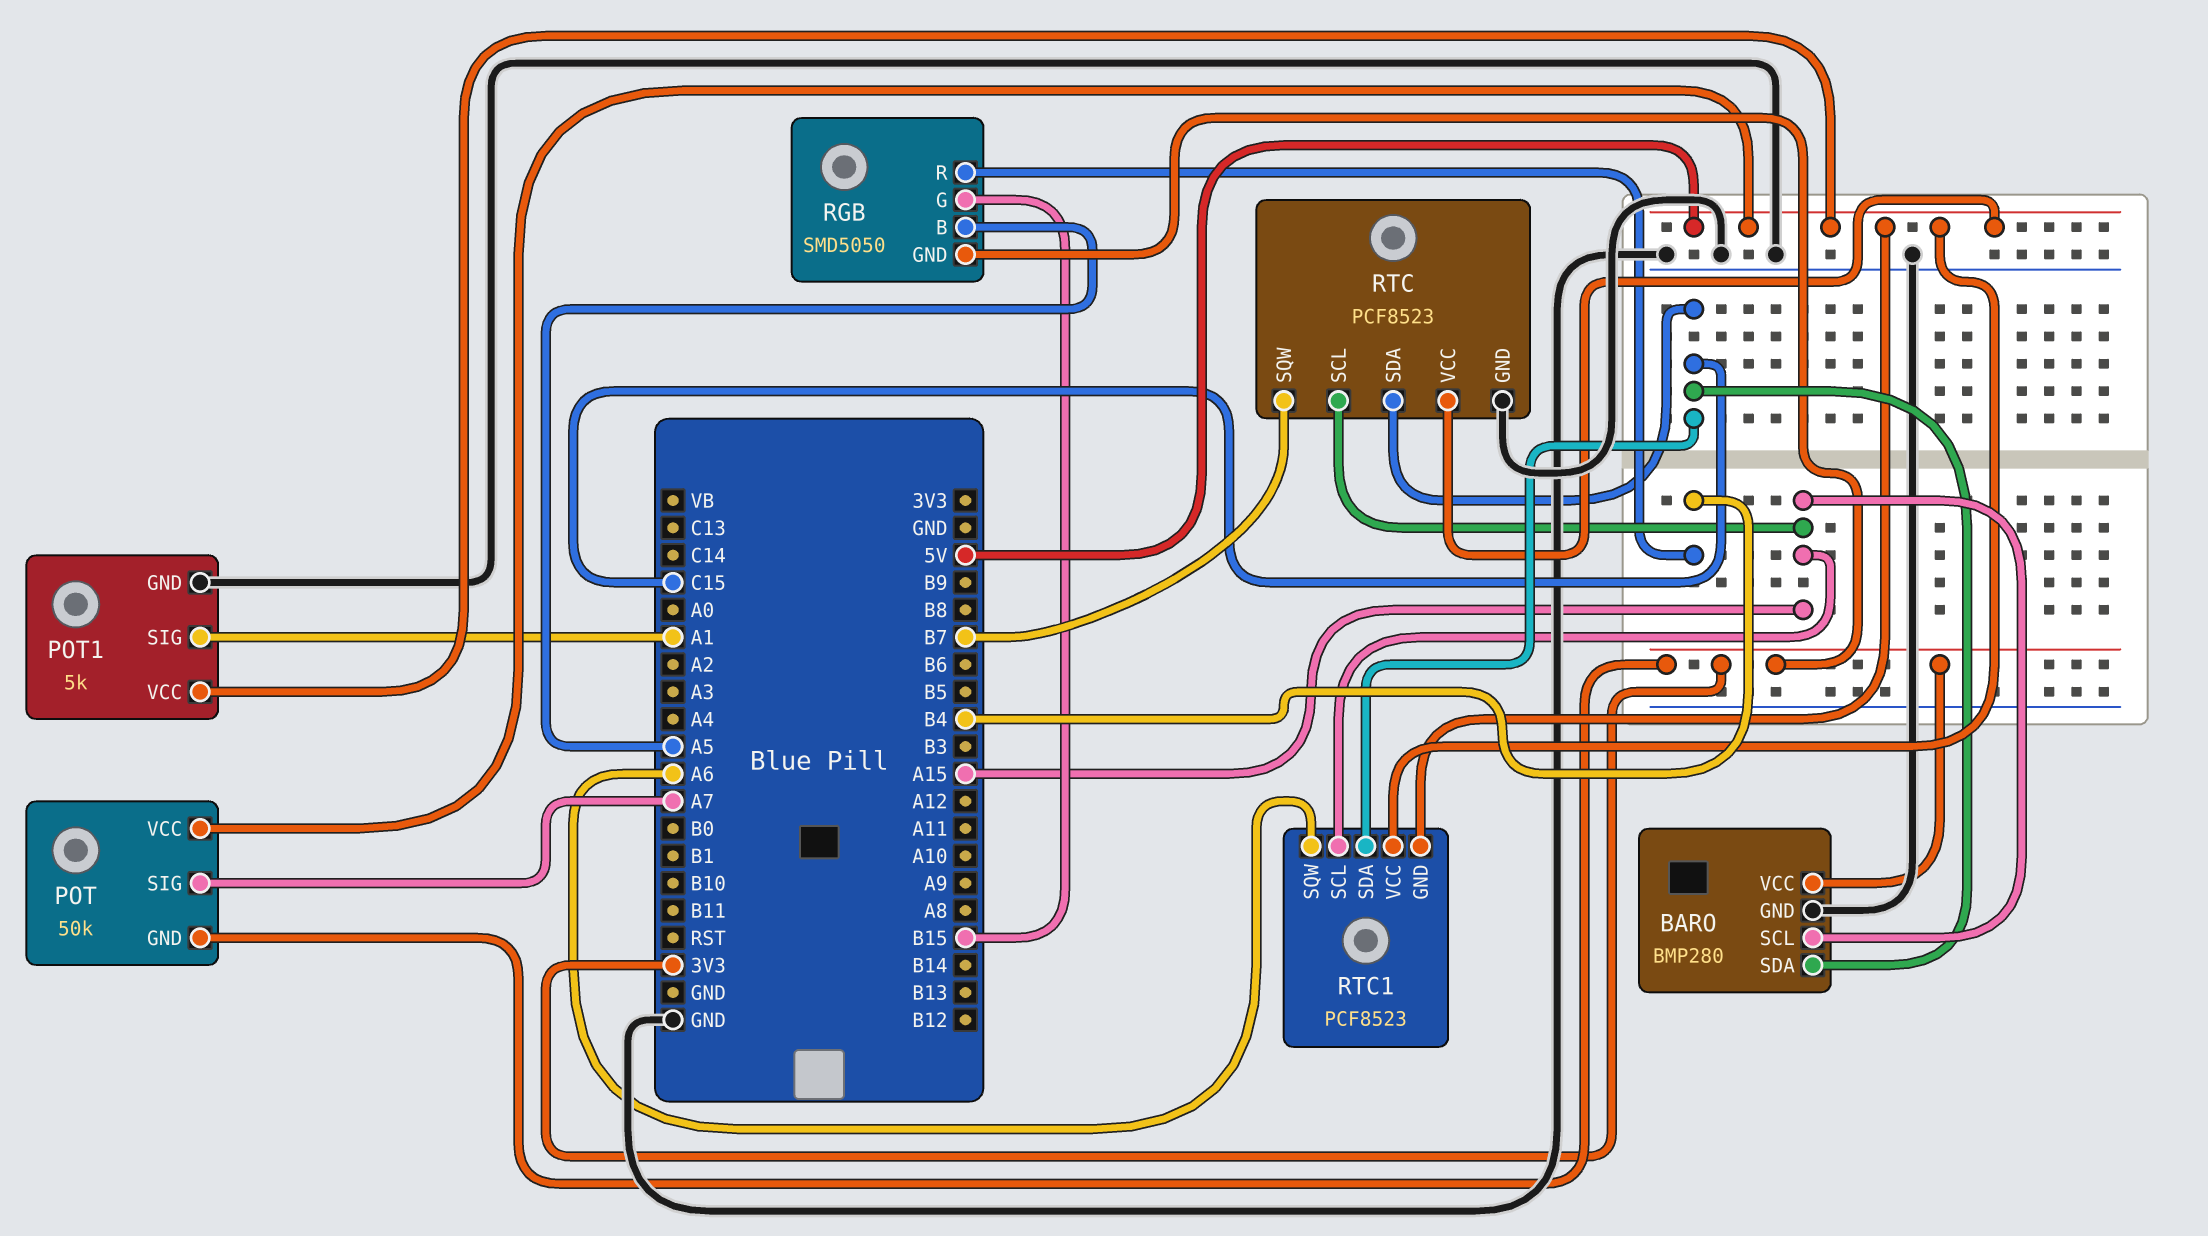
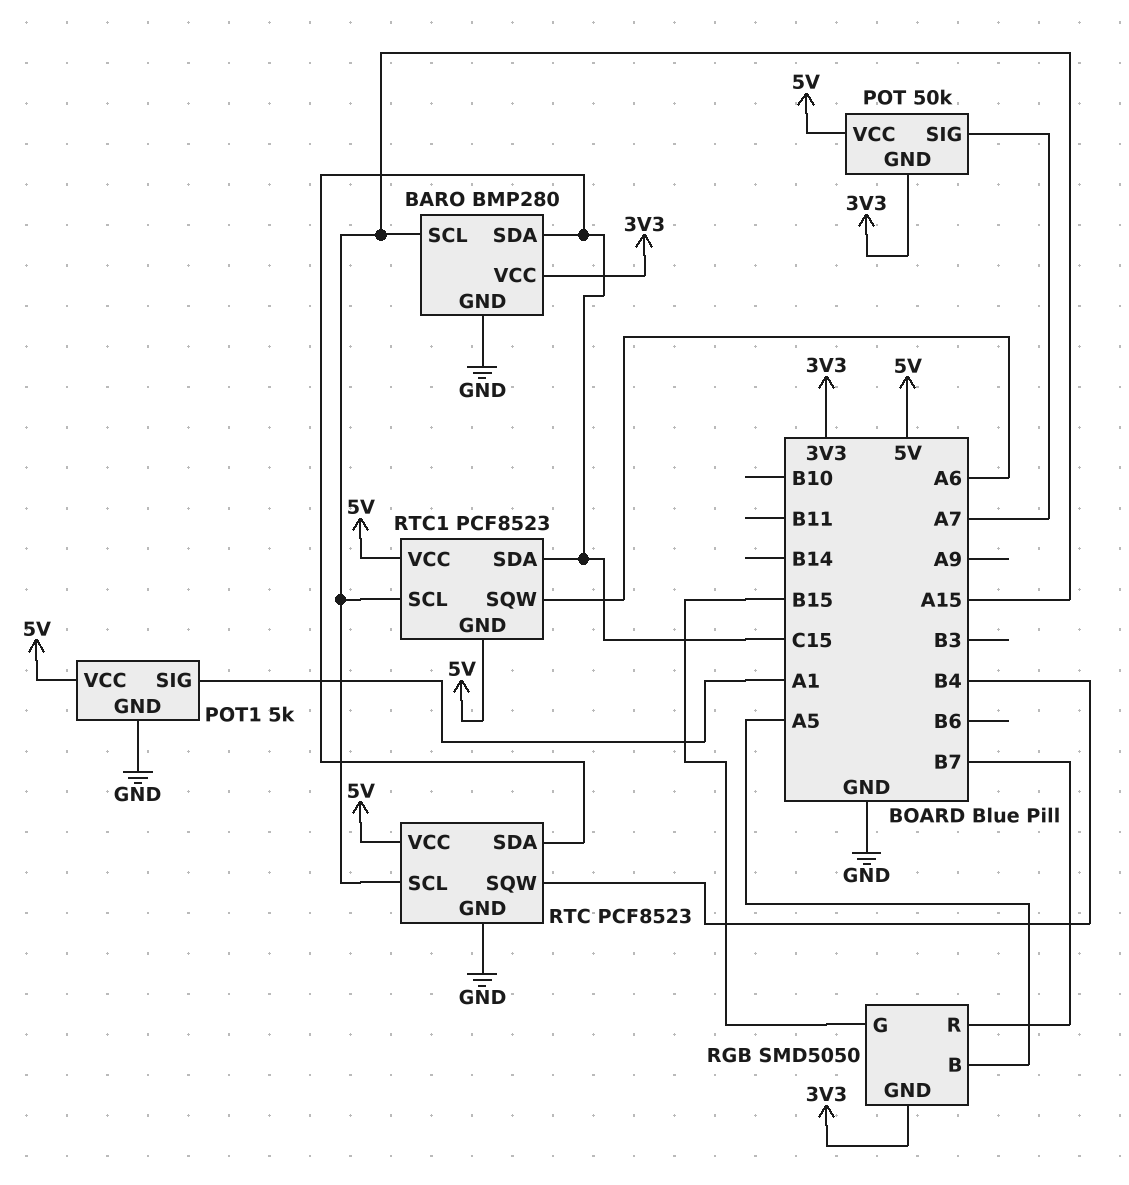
RGB pin R: B4 -> B7
RTC pin SQW: B7 -> B4

